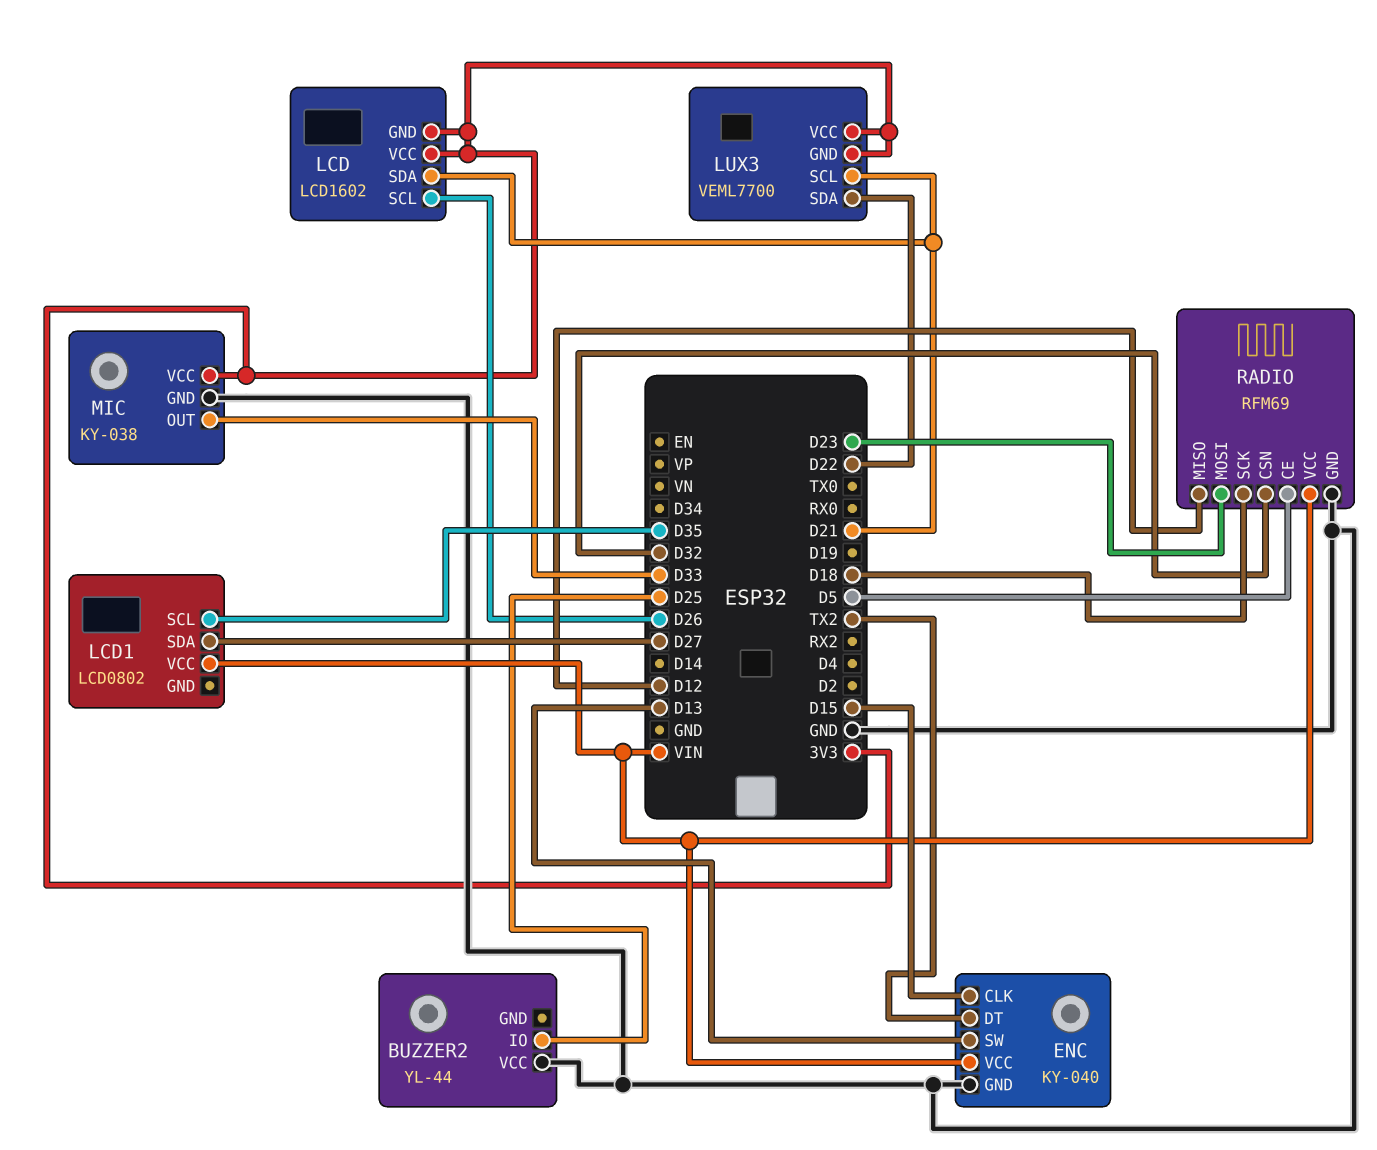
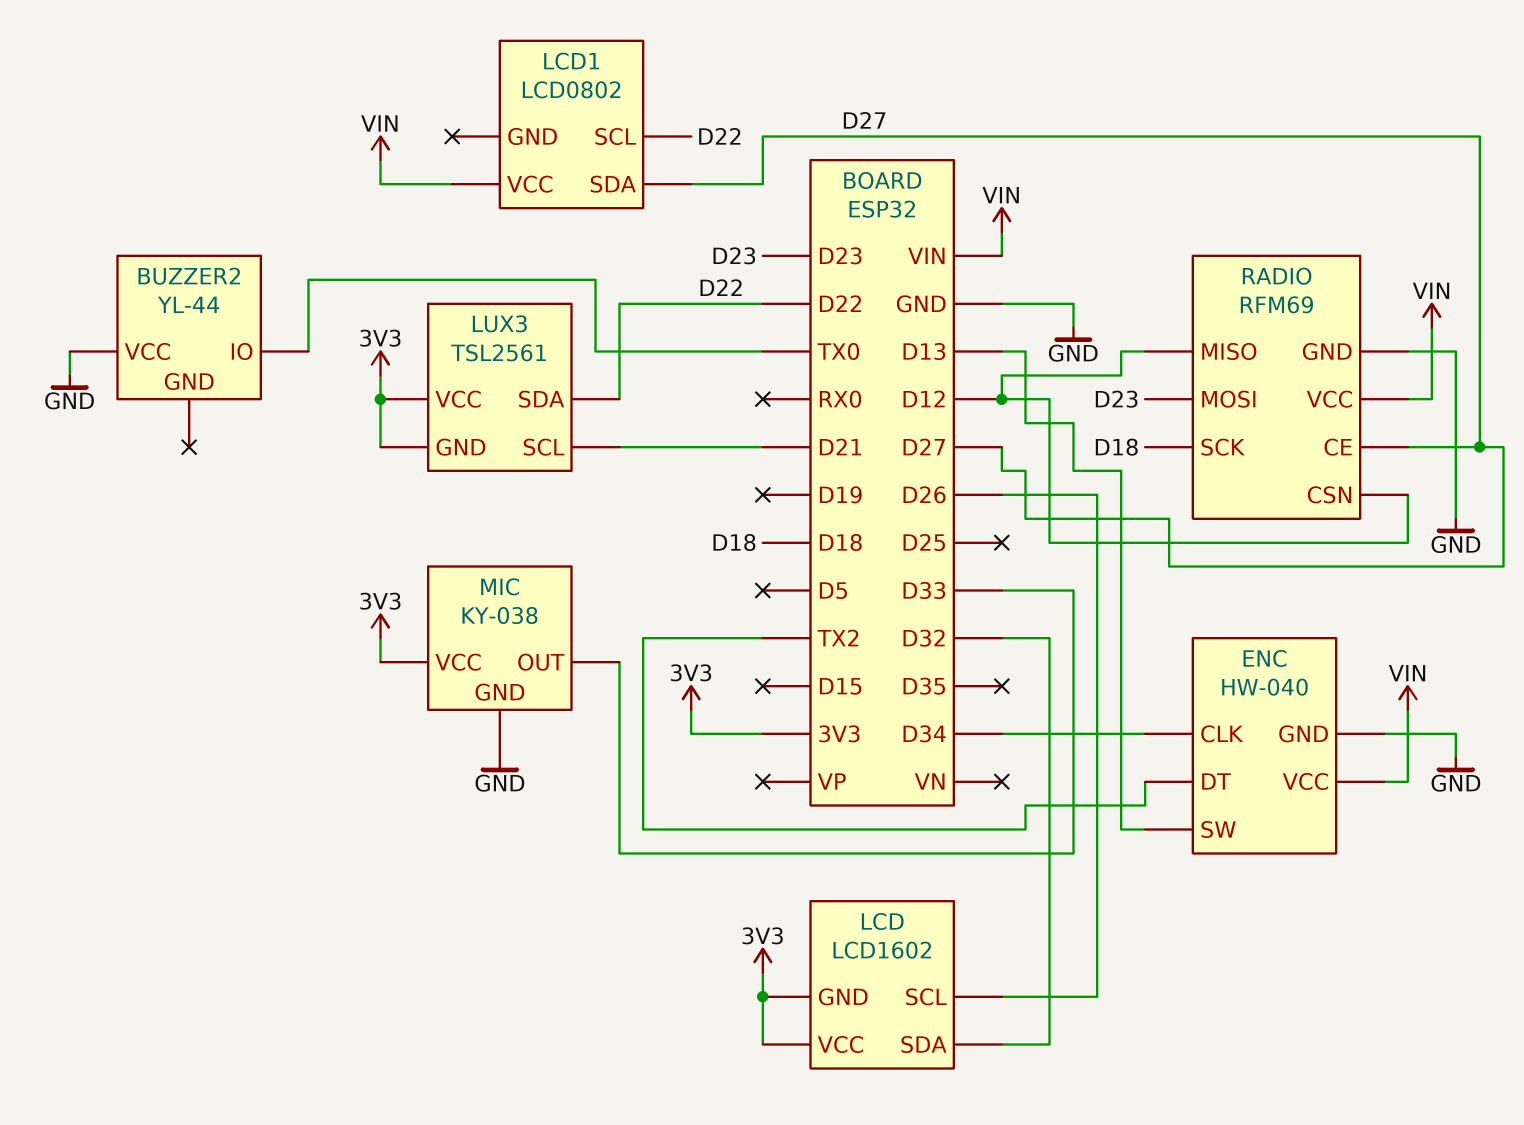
BUZZER2 pin IO: D25 -> TX0
ENC: KY-040 -> HW-040
ENC pin CLK: D15 -> D34
LCD pin SDA: D21 -> D32
LCD1 pin SCL: D35 -> D22
LUX3: VEML7700 -> TSL2561
RADIO pin CE: D5 -> D27
RADIO pin CSN: D32 -> D12

